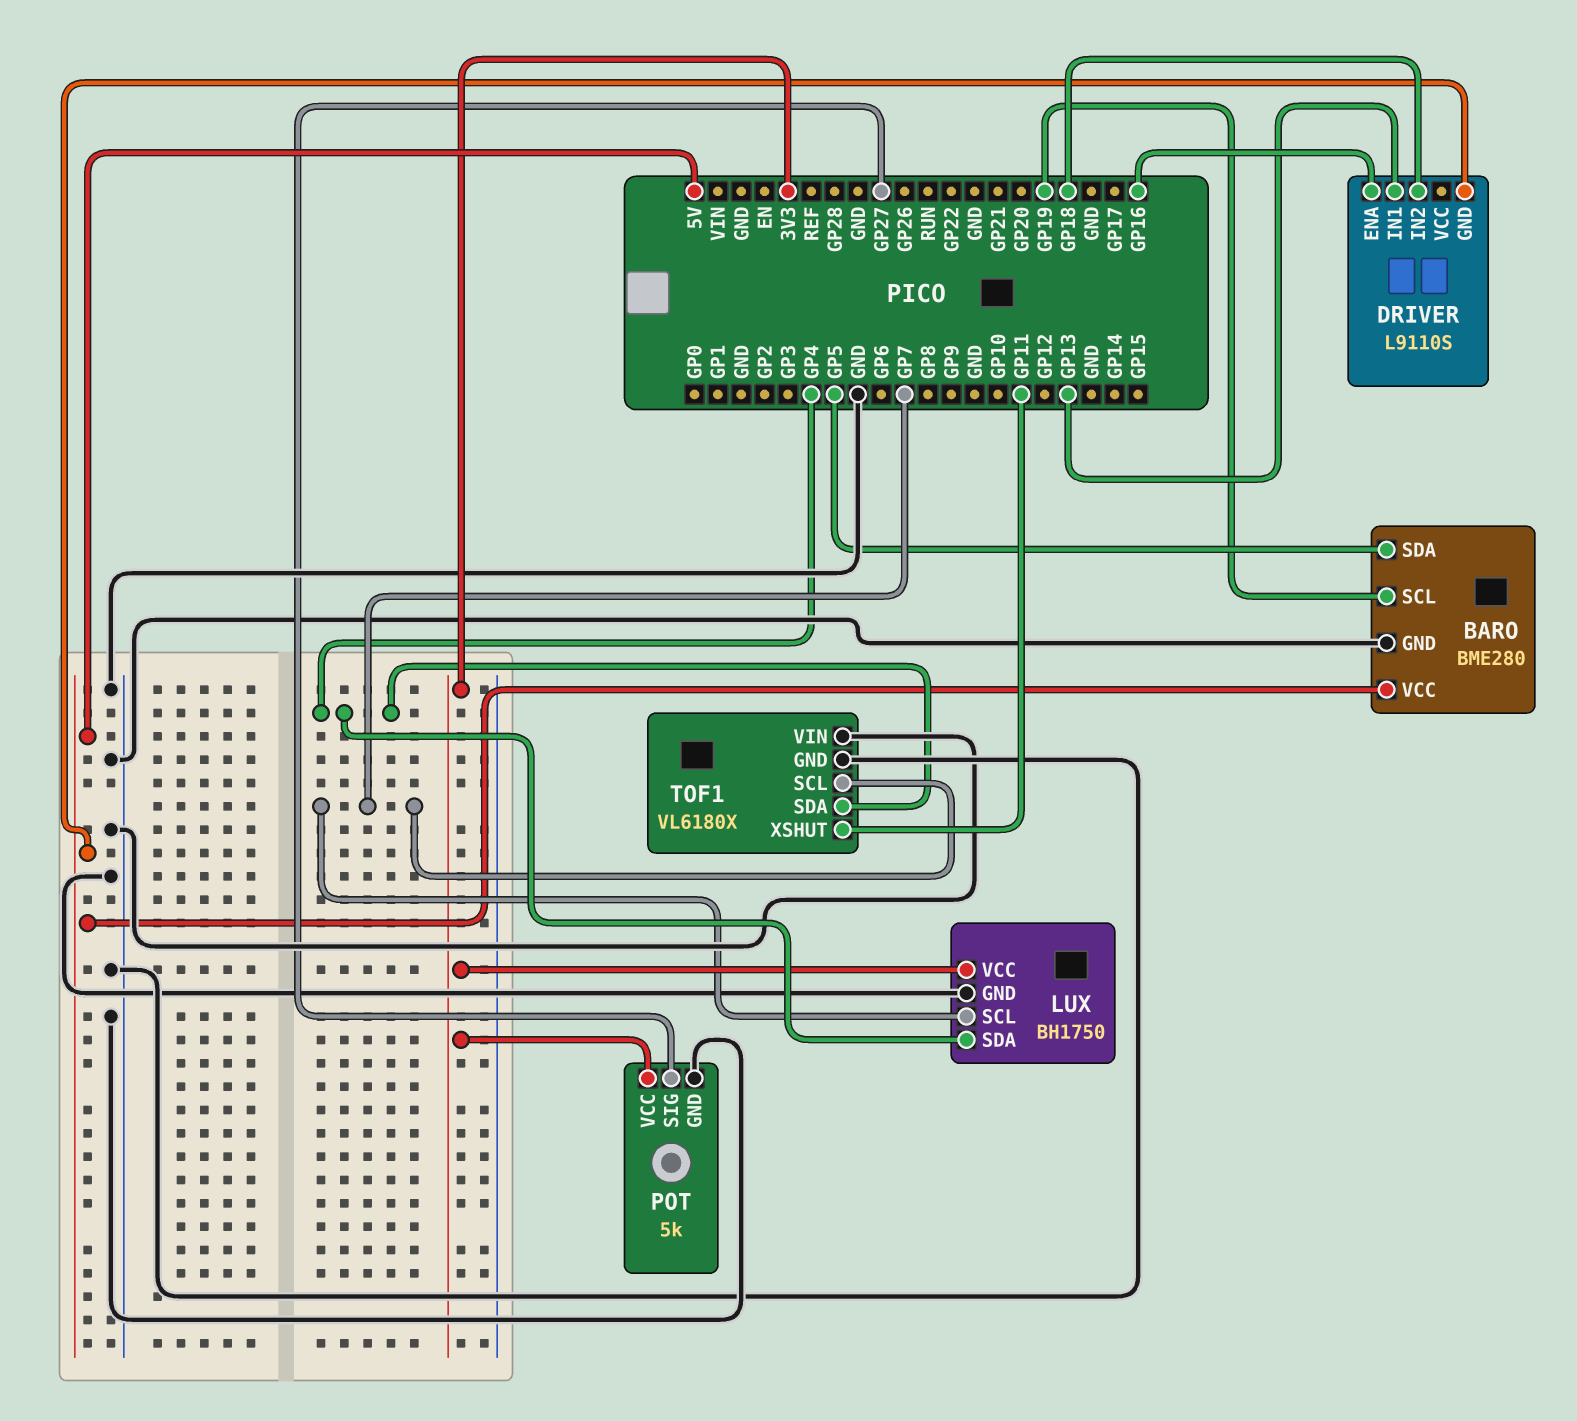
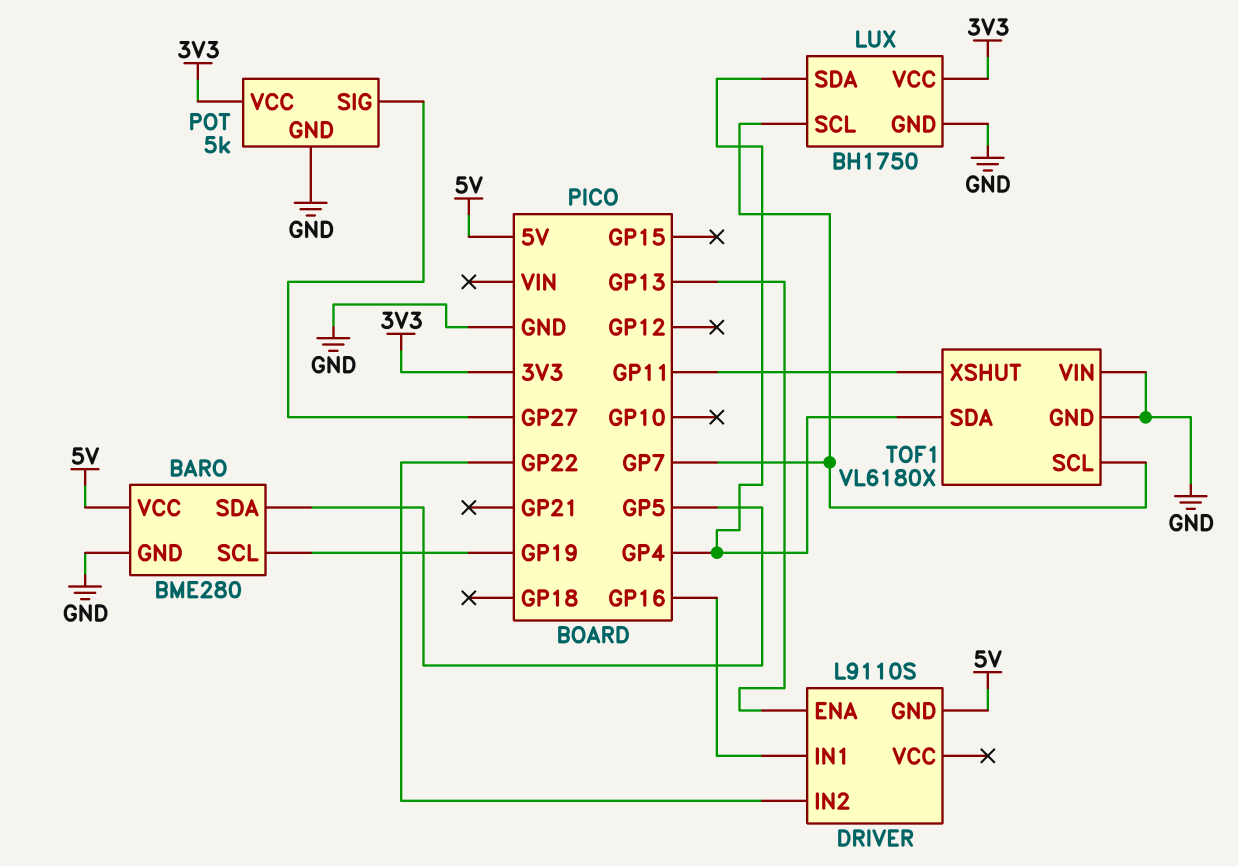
DRIVER pin ENA: GP16 -> GP13
DRIVER pin IN1: GP13 -> GP16
DRIVER pin IN2: GP18 -> GP22

